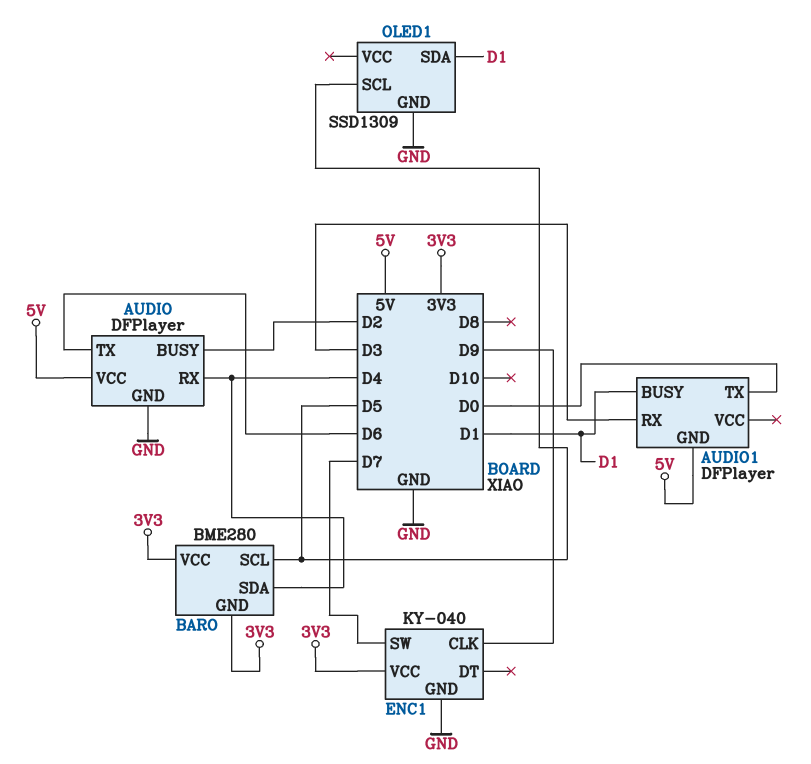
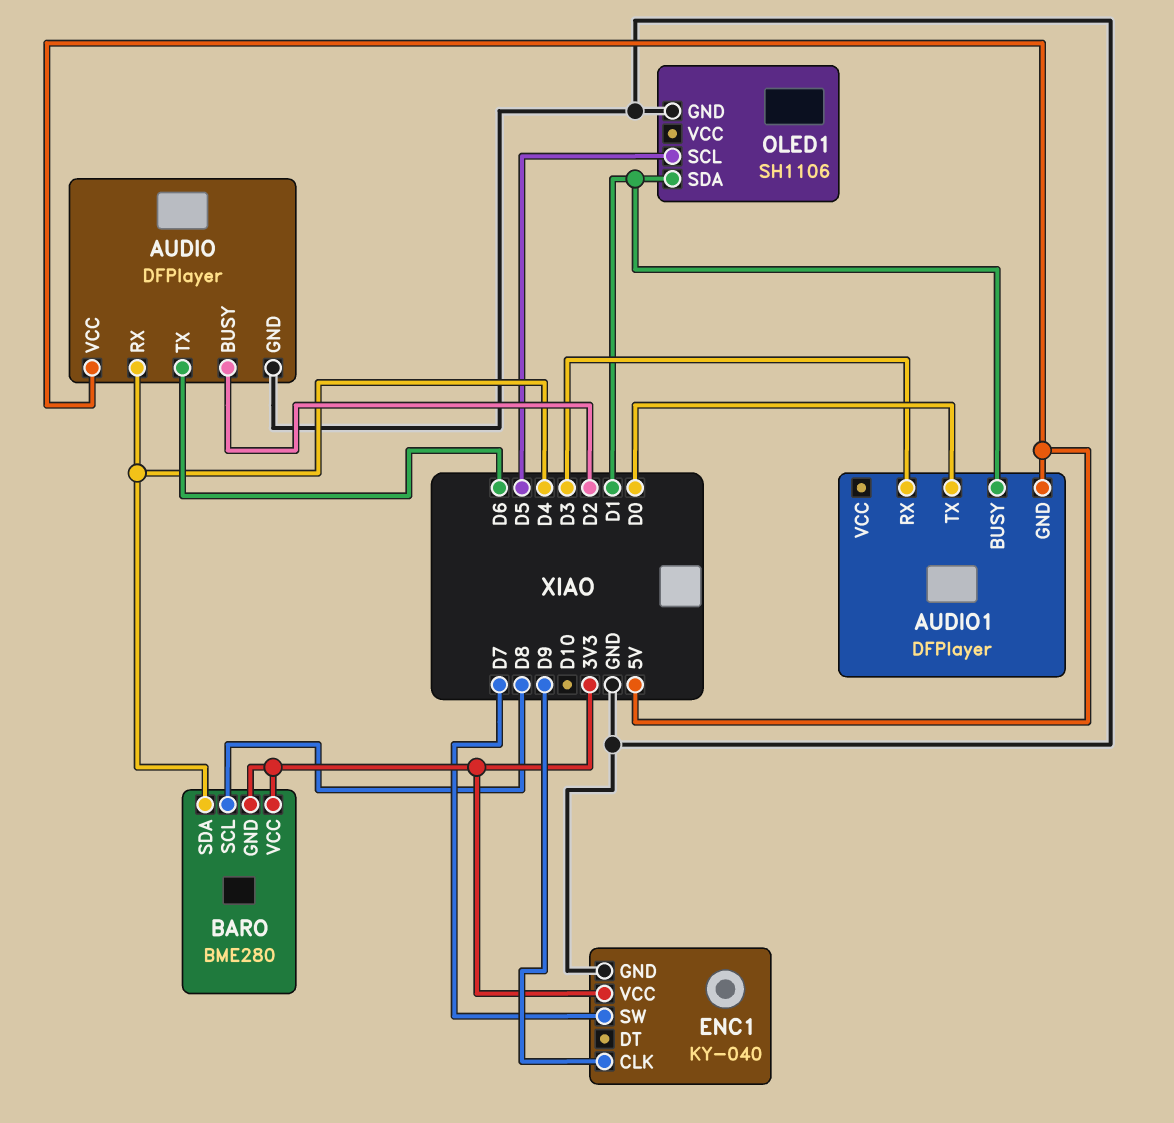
BARO pin SCL: D5 -> D8
OLED1: SSD1309 -> SH1106

